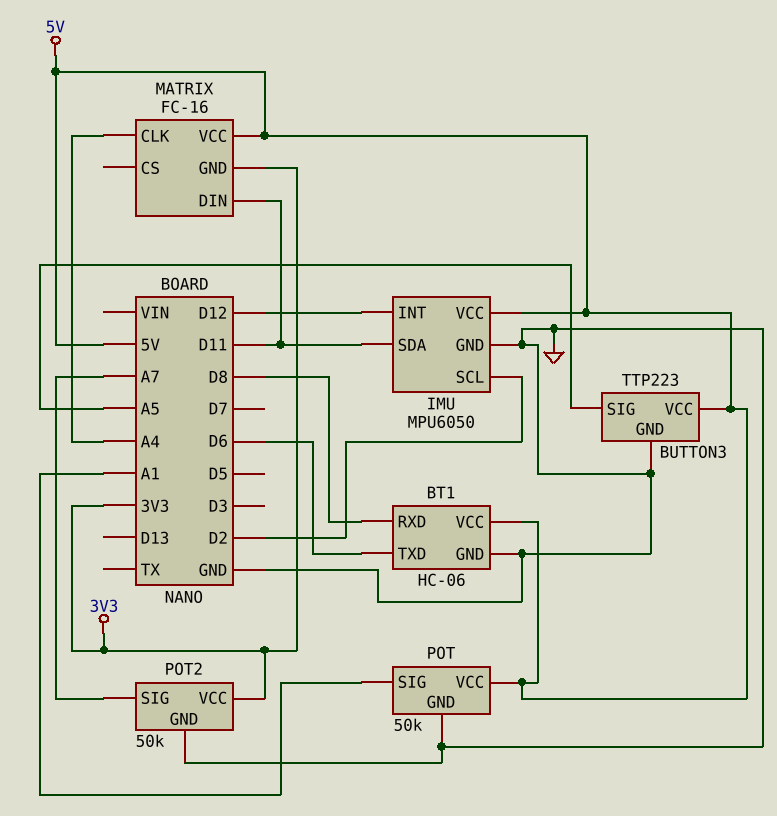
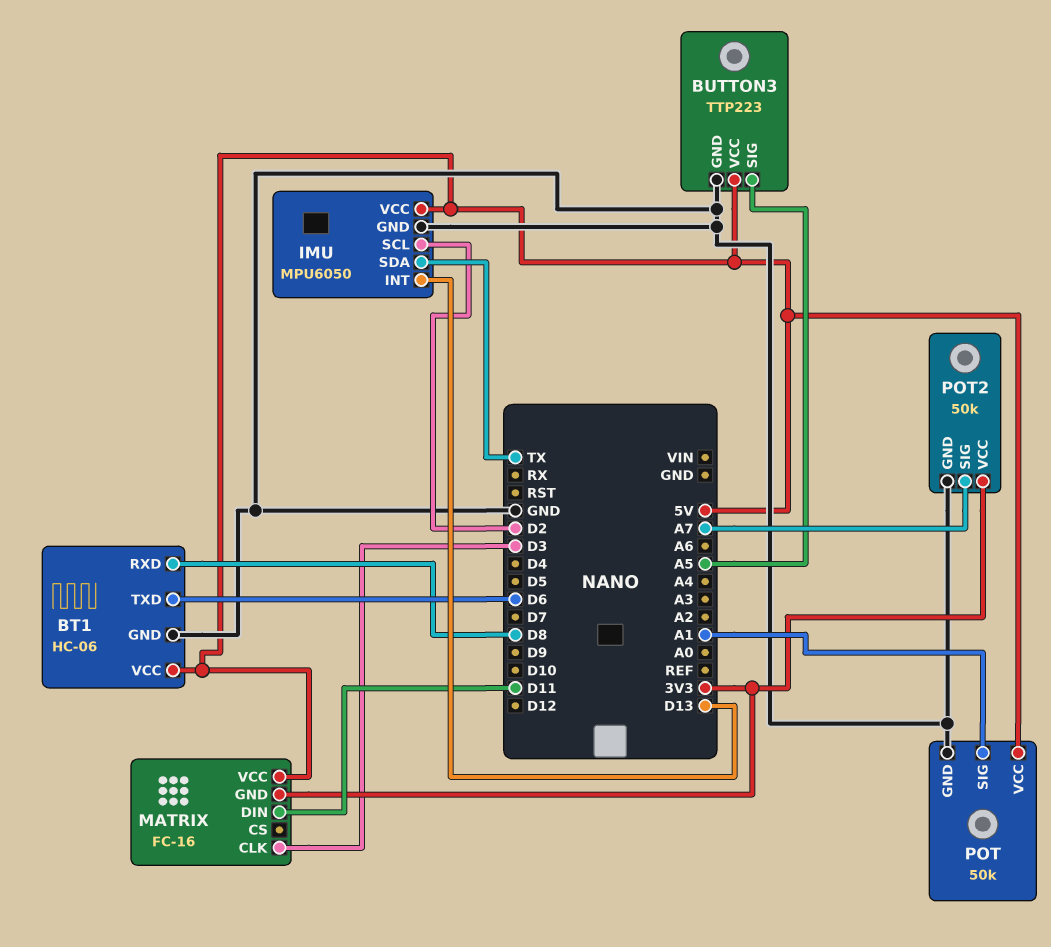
IMU pin INT: D12 -> D13
IMU pin SDA: D11 -> TX
MATRIX pin CLK: A4 -> D3

